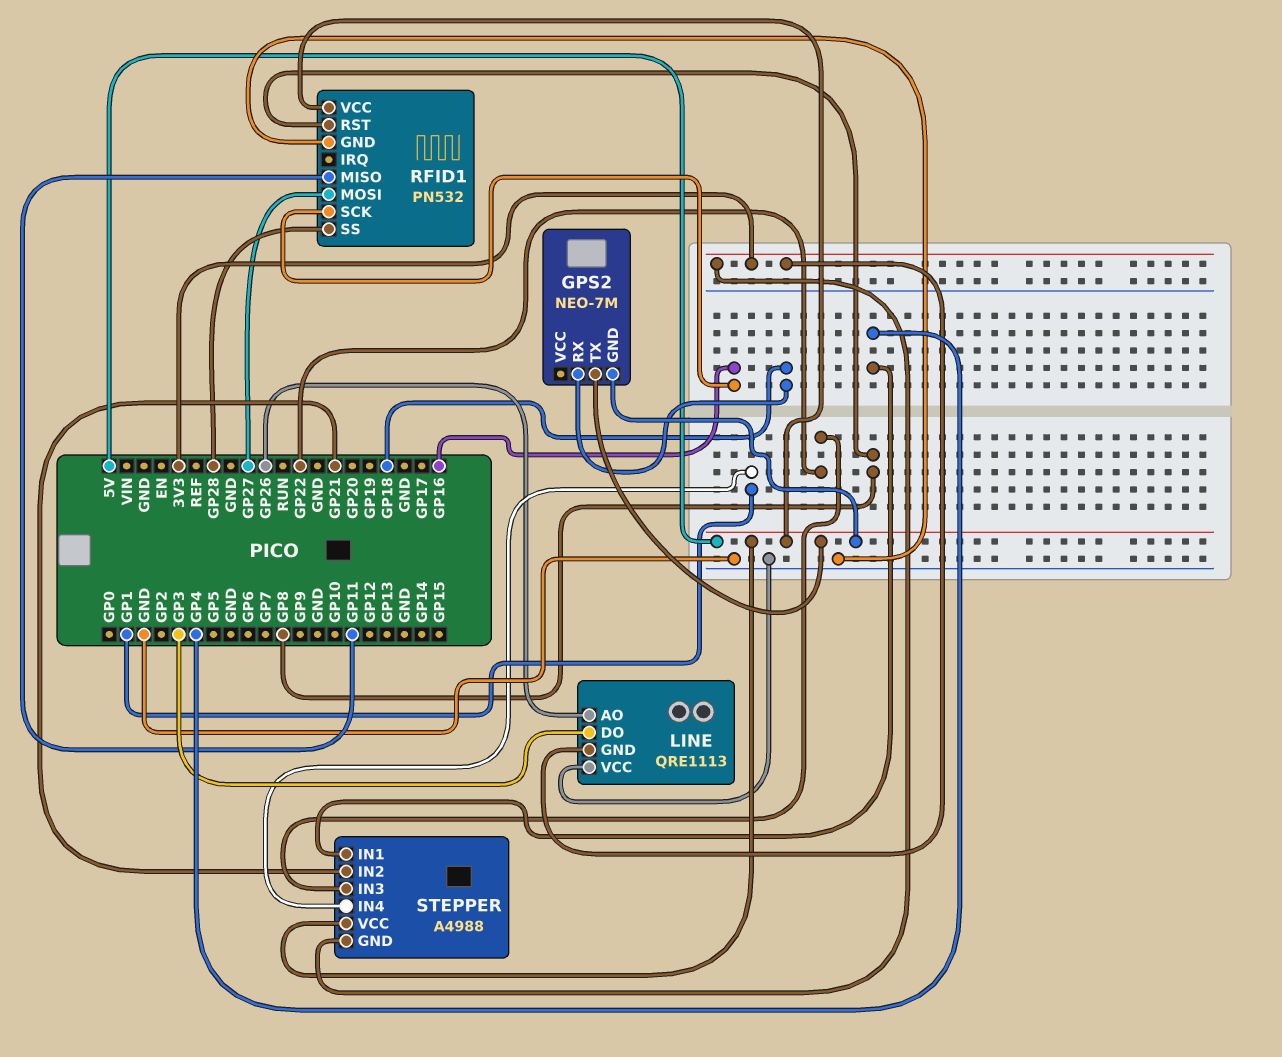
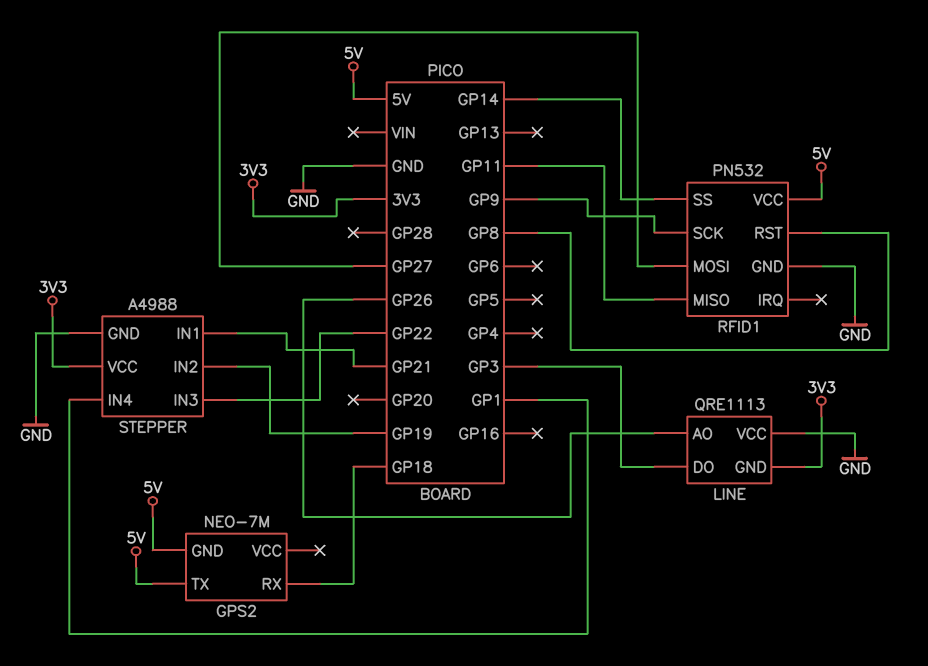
RFID1 pin SCK: GP16 -> GP9
RFID1 pin SS: GP28 -> GP14
STEPPER pin GND: 3V3 -> GND
STEPPER pin IN1: GP4 -> GP21
STEPPER pin IN2: GP21 -> GP19
STEPPER pin VCC: 5V -> 3V3

